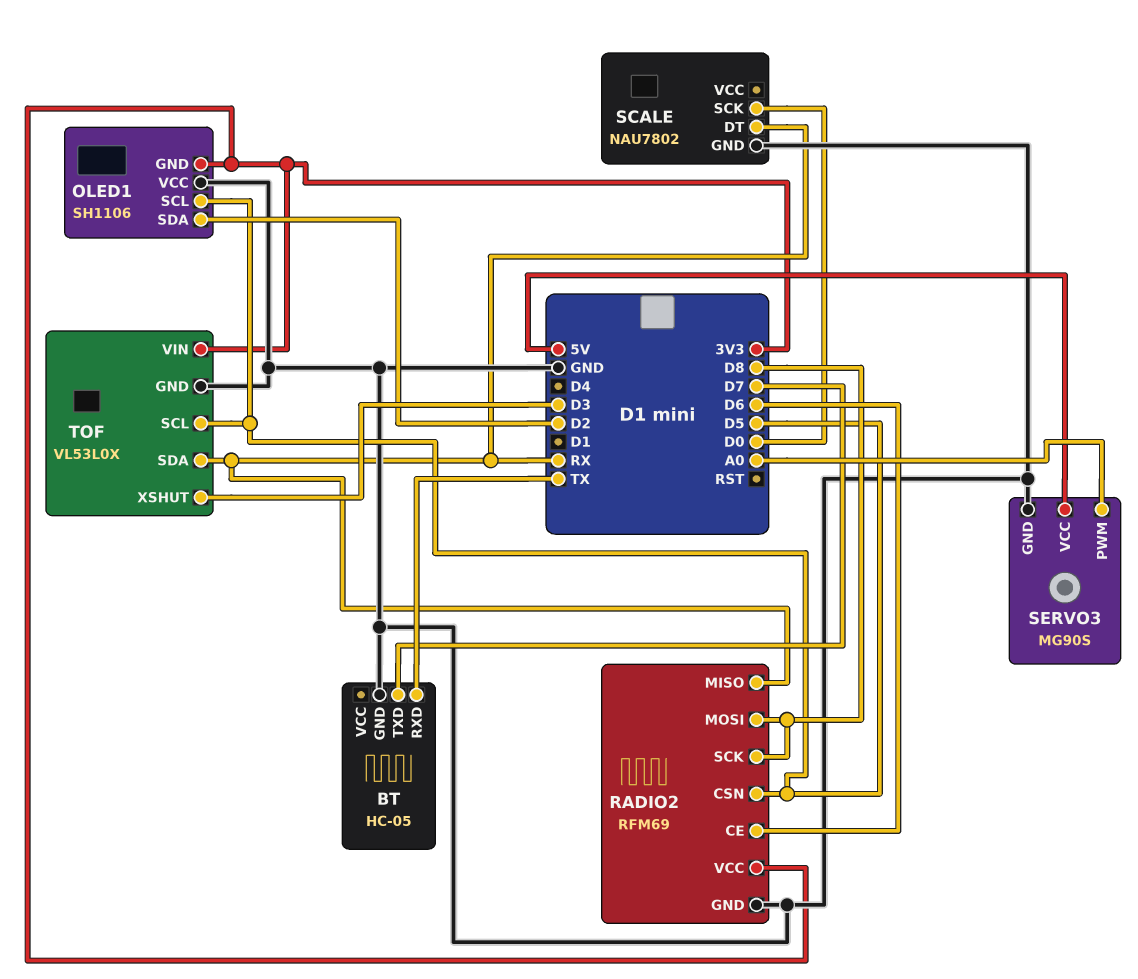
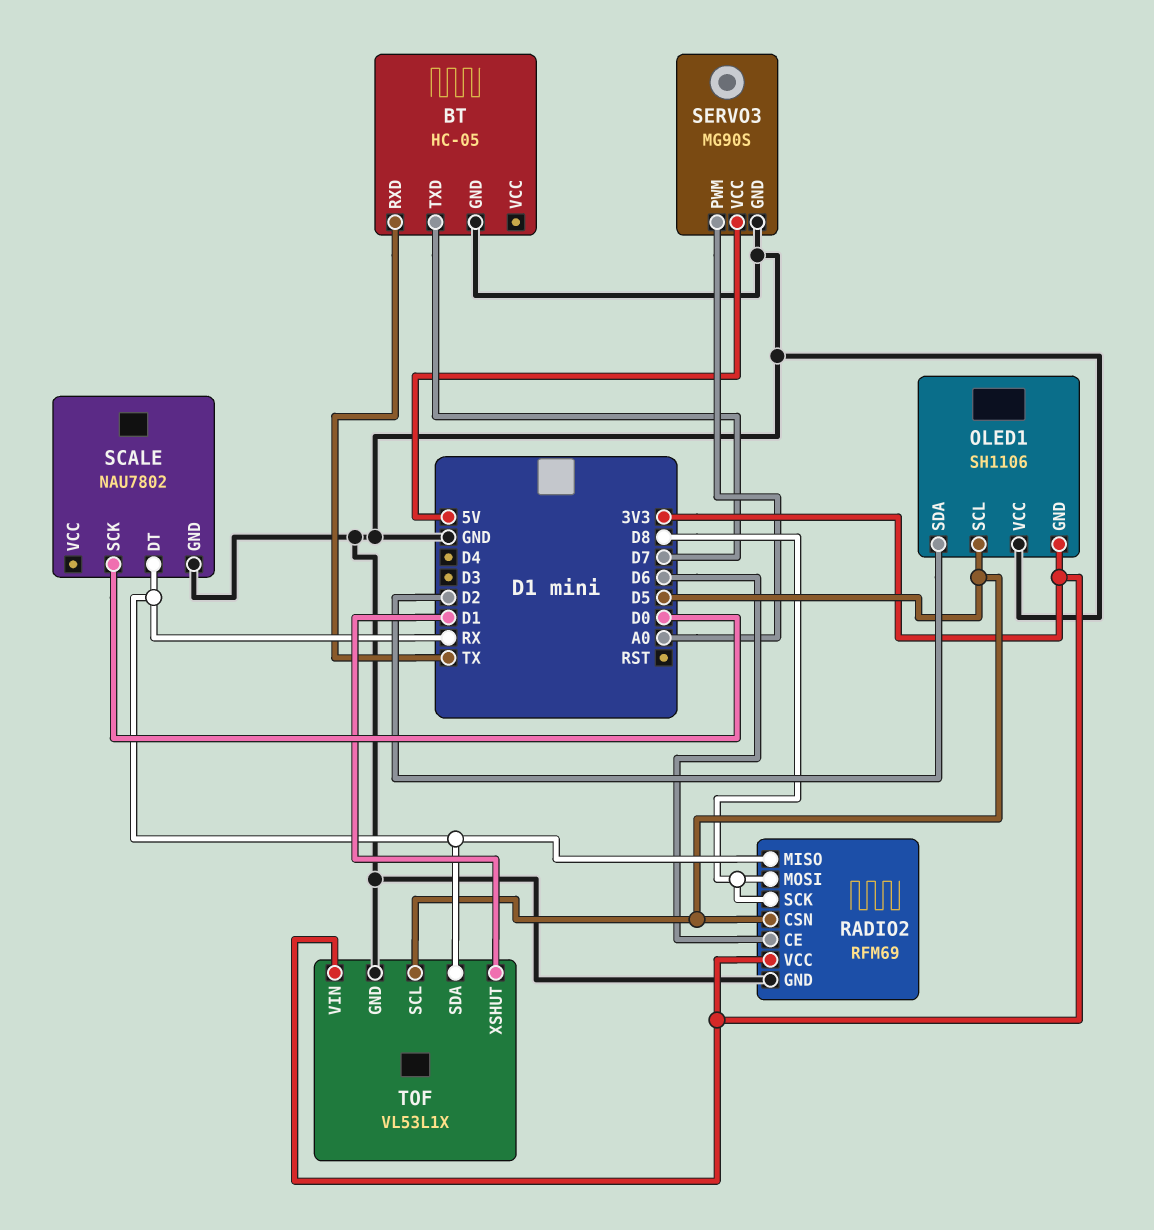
TOF: VL53L0X -> VL53L1X
TOF pin XSHUT: D3 -> D1

